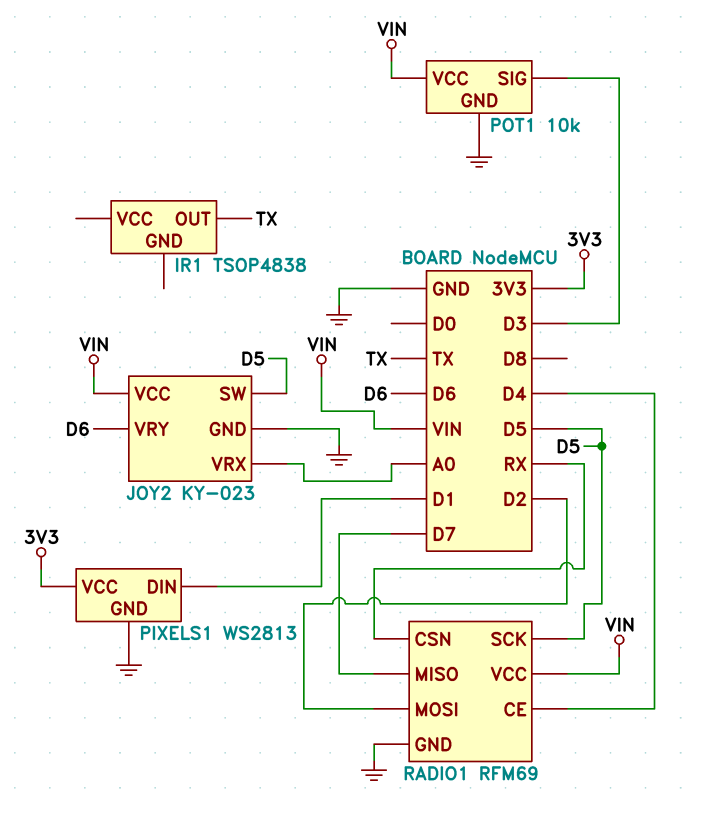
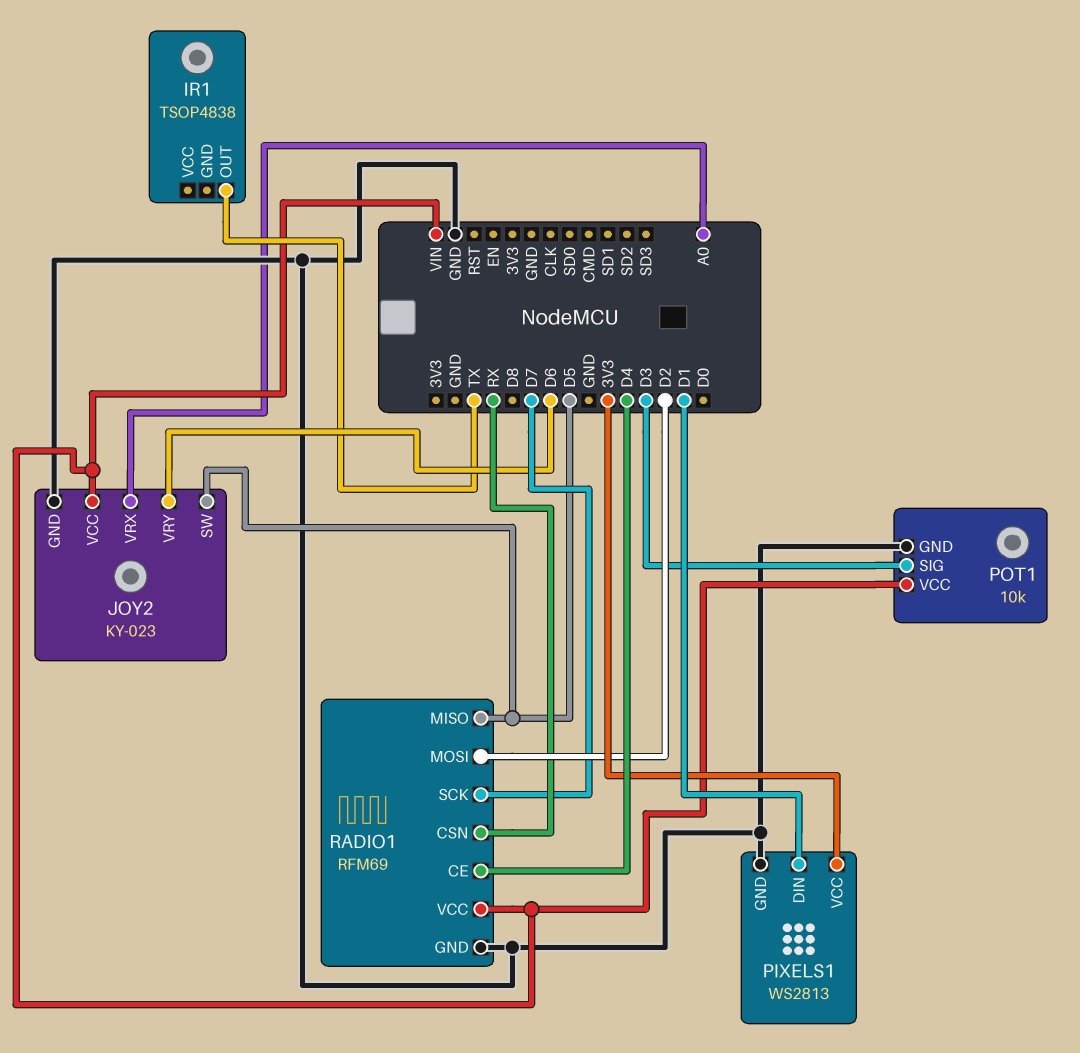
RADIO1 pin MISO: D7 -> D5
RADIO1 pin SCK: D5 -> D7

